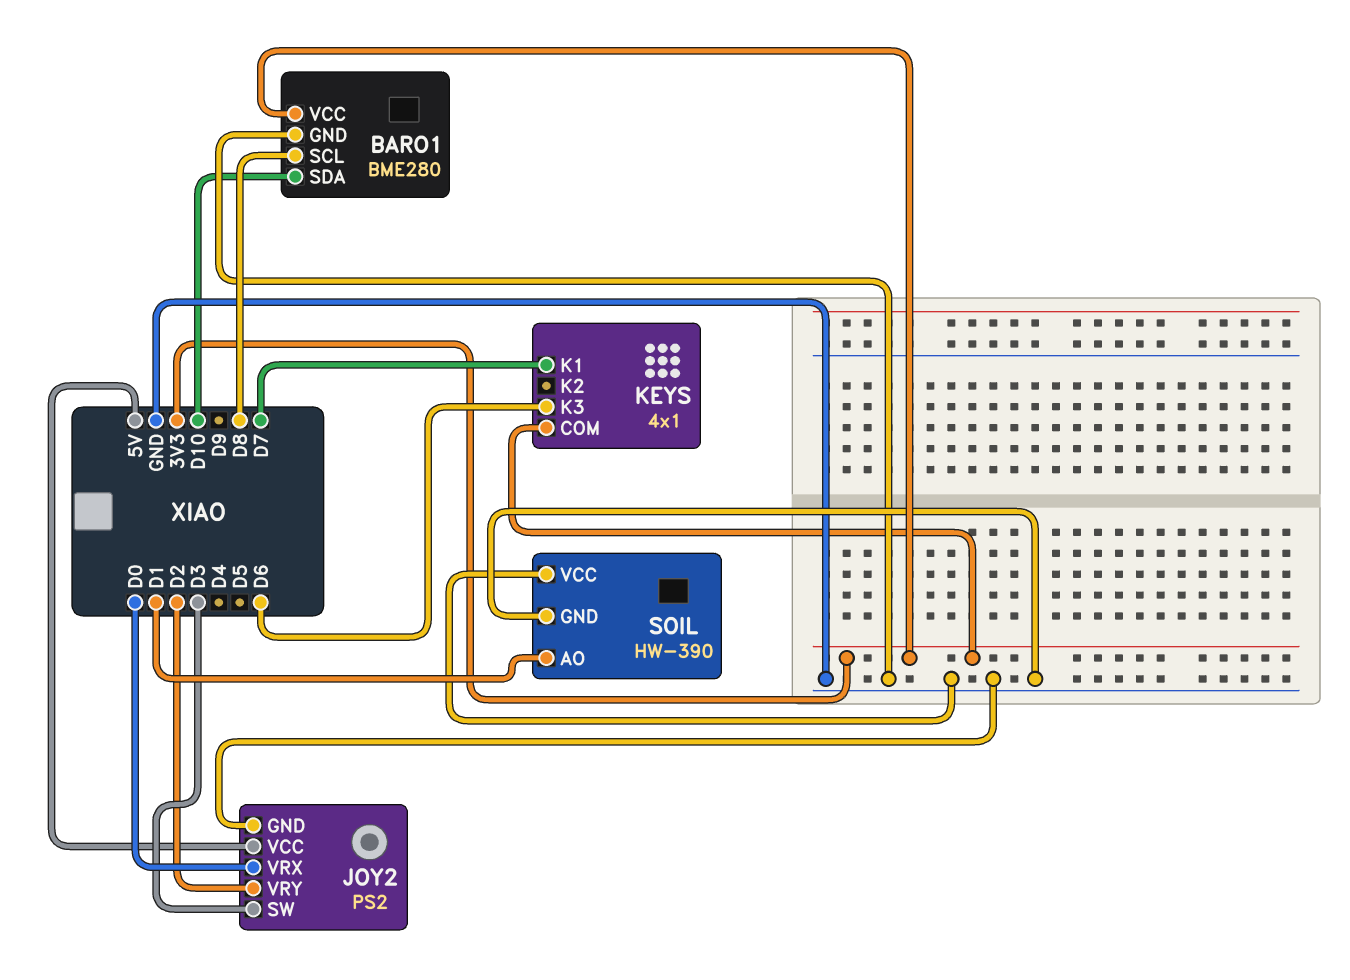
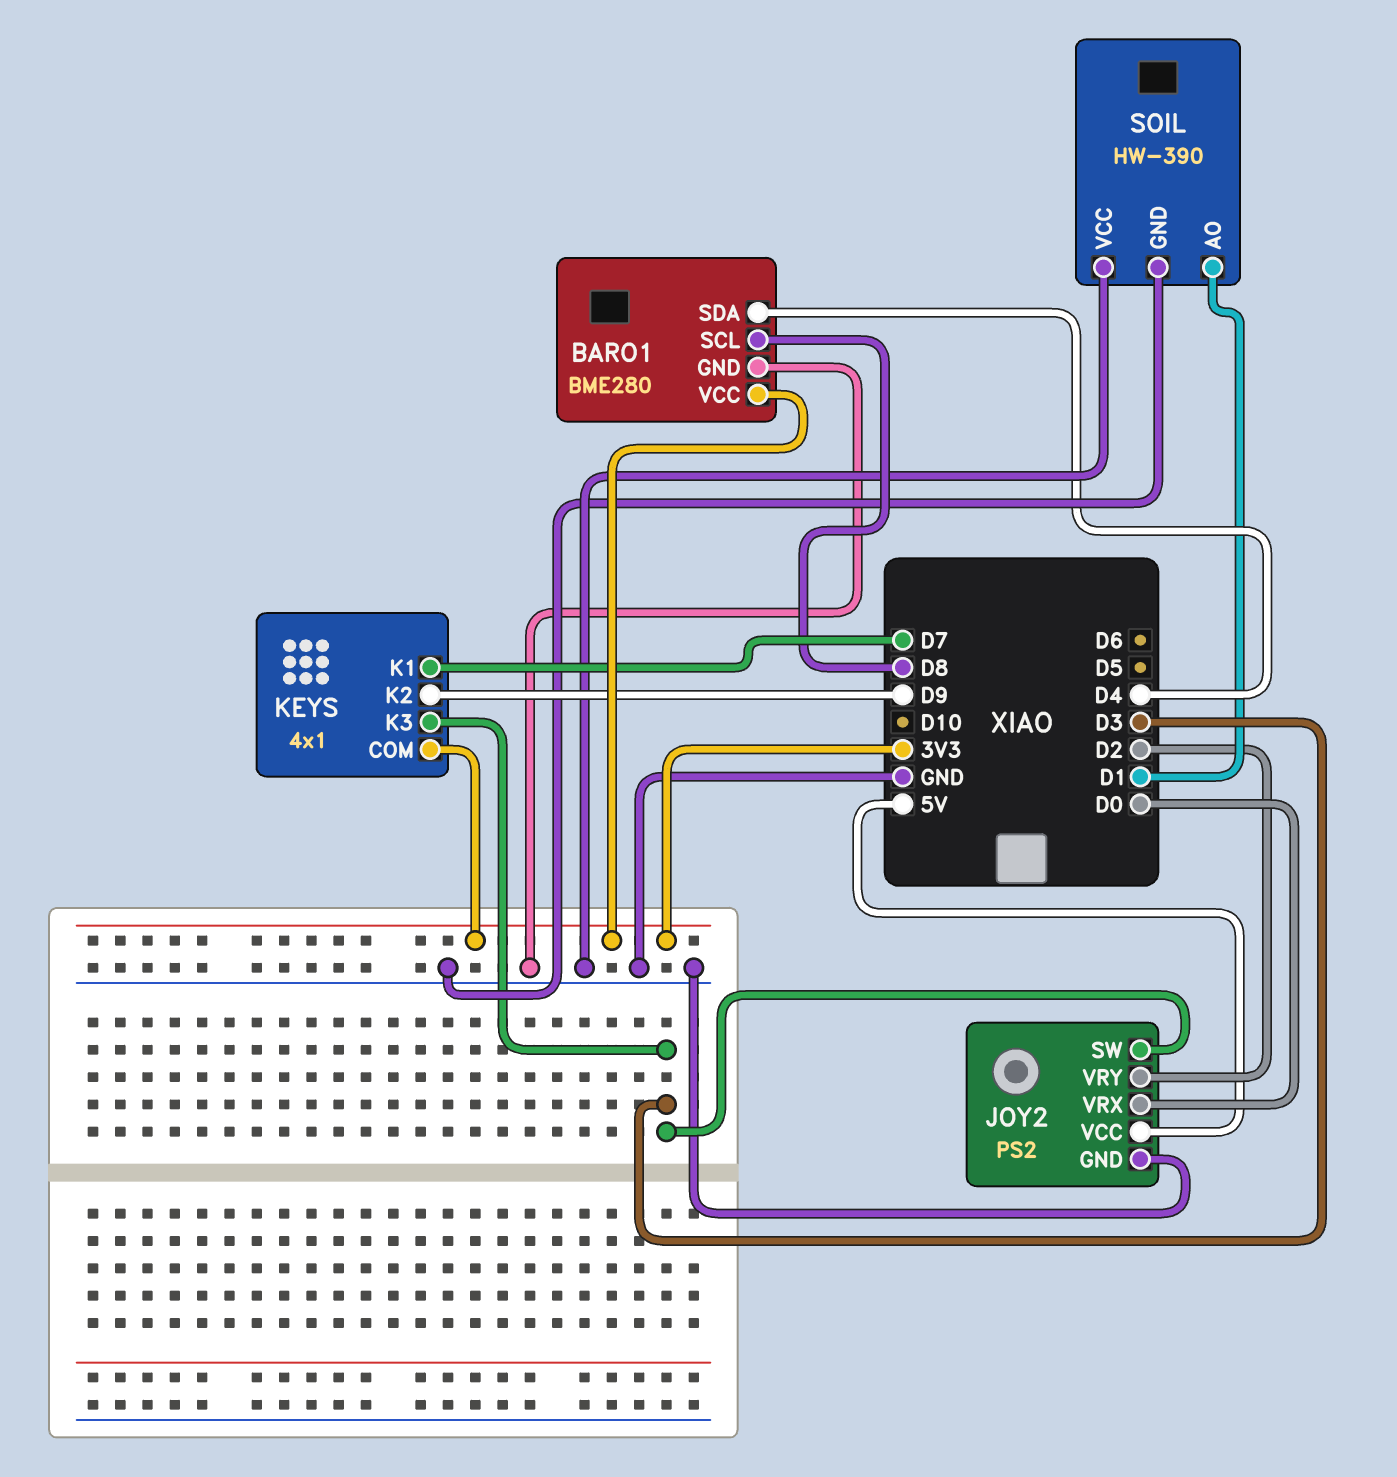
BARO1 pin SDA: D10 -> D4
KEYS pin K2: none -> D9
KEYS pin K3: D6 -> D3

